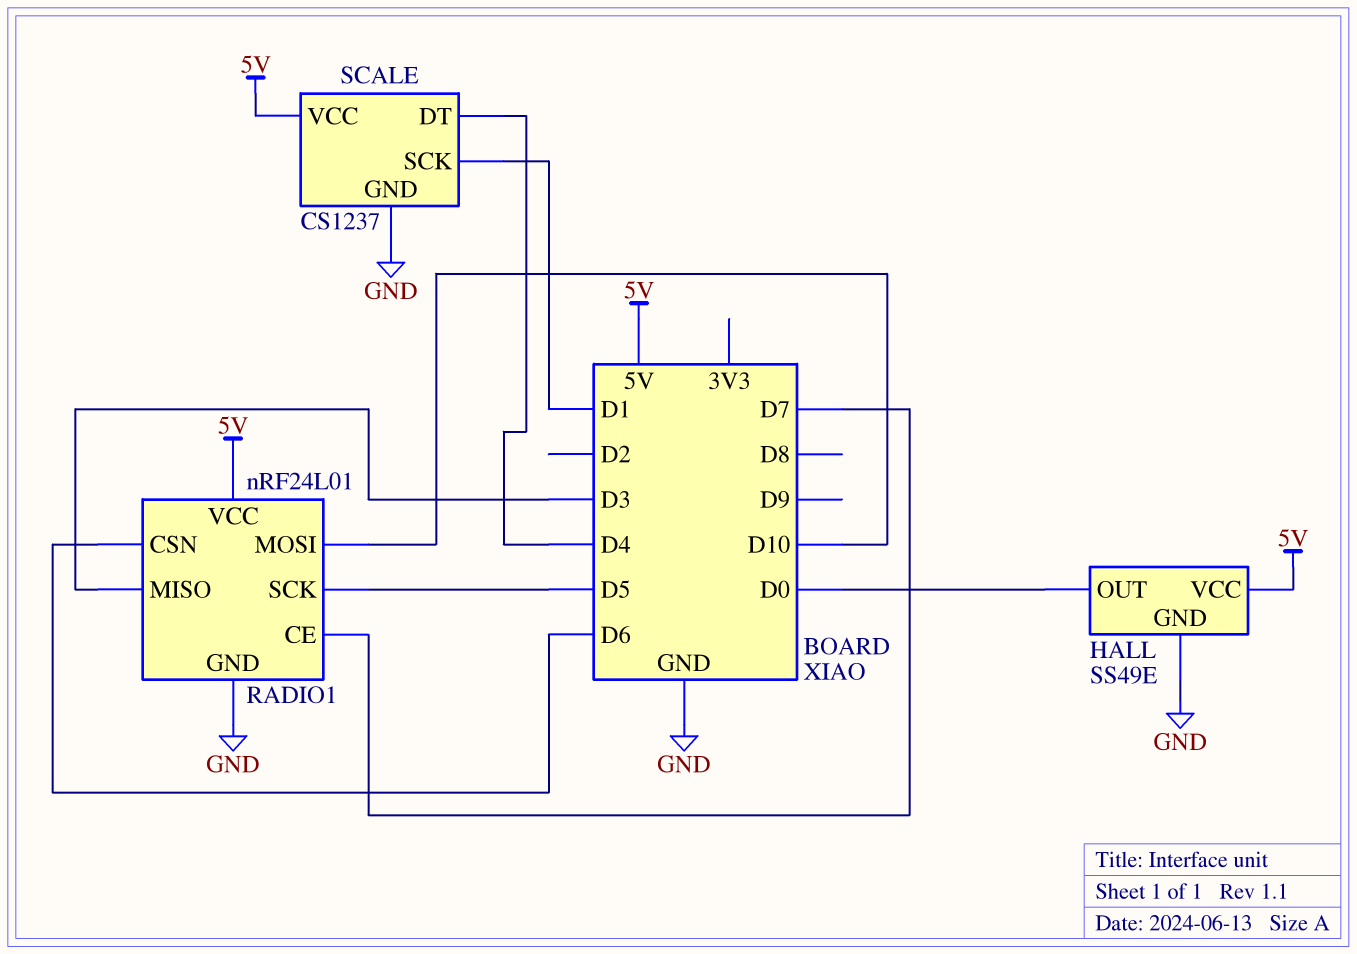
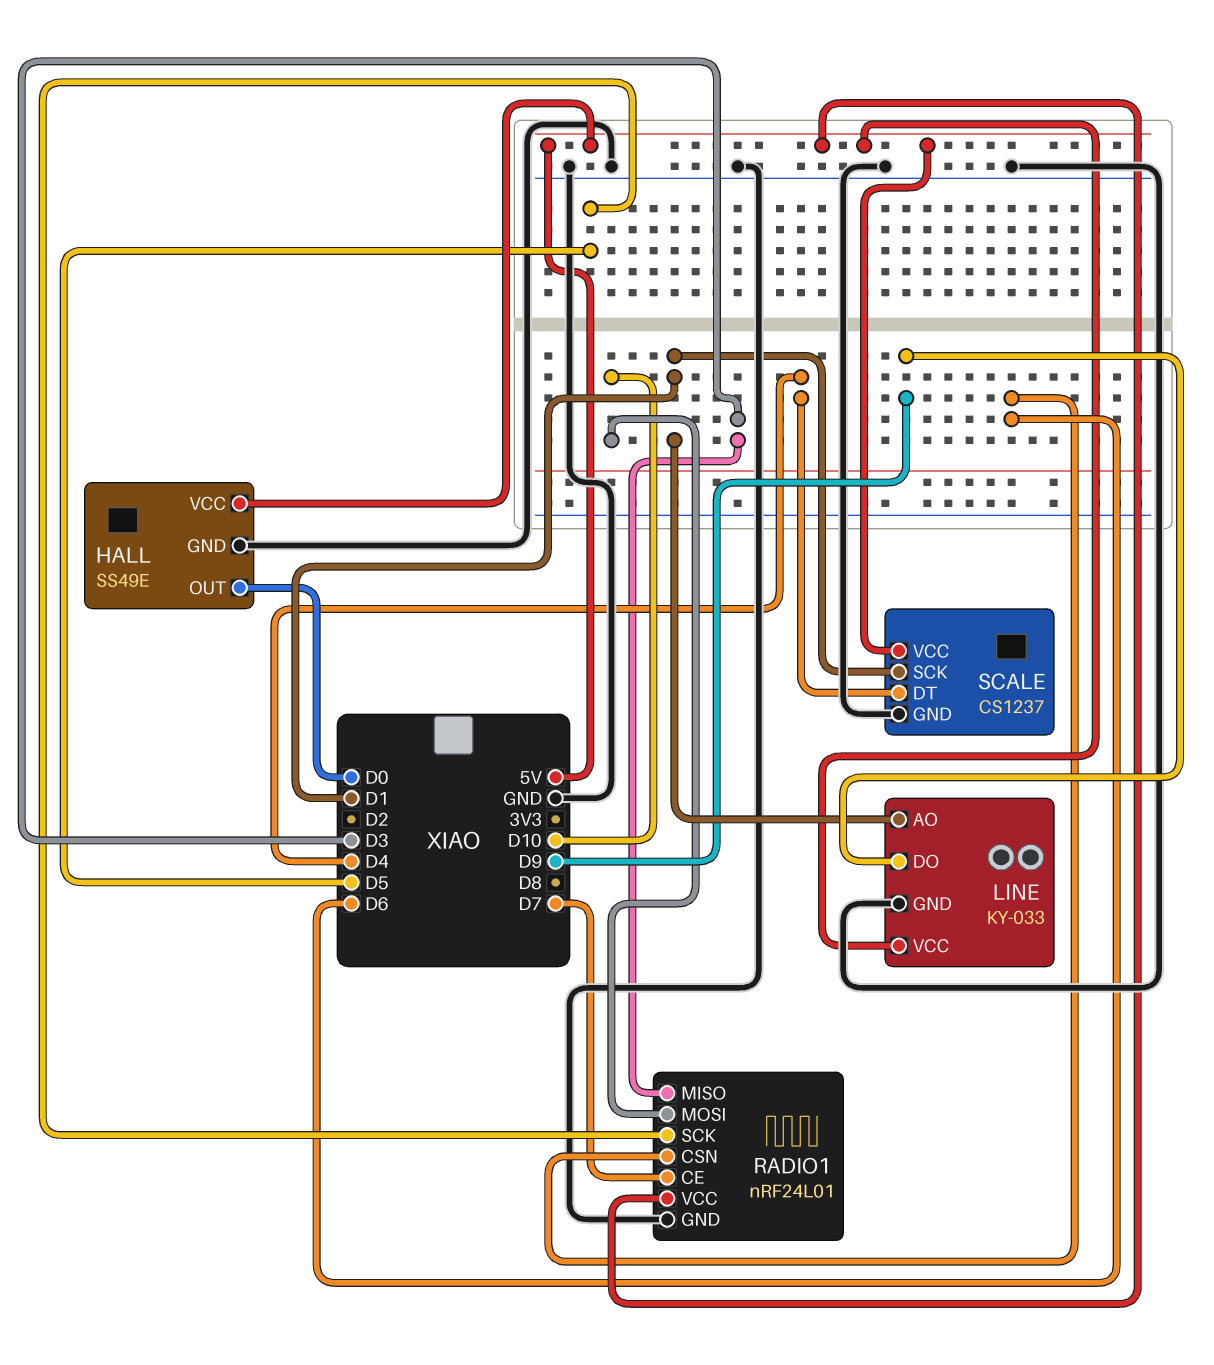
LINE: none -> KY-033
LINE pin AO: none -> D1
LINE pin DO: none -> D9
LINE pin GND: none -> GND
LINE pin VCC: none -> 5V

